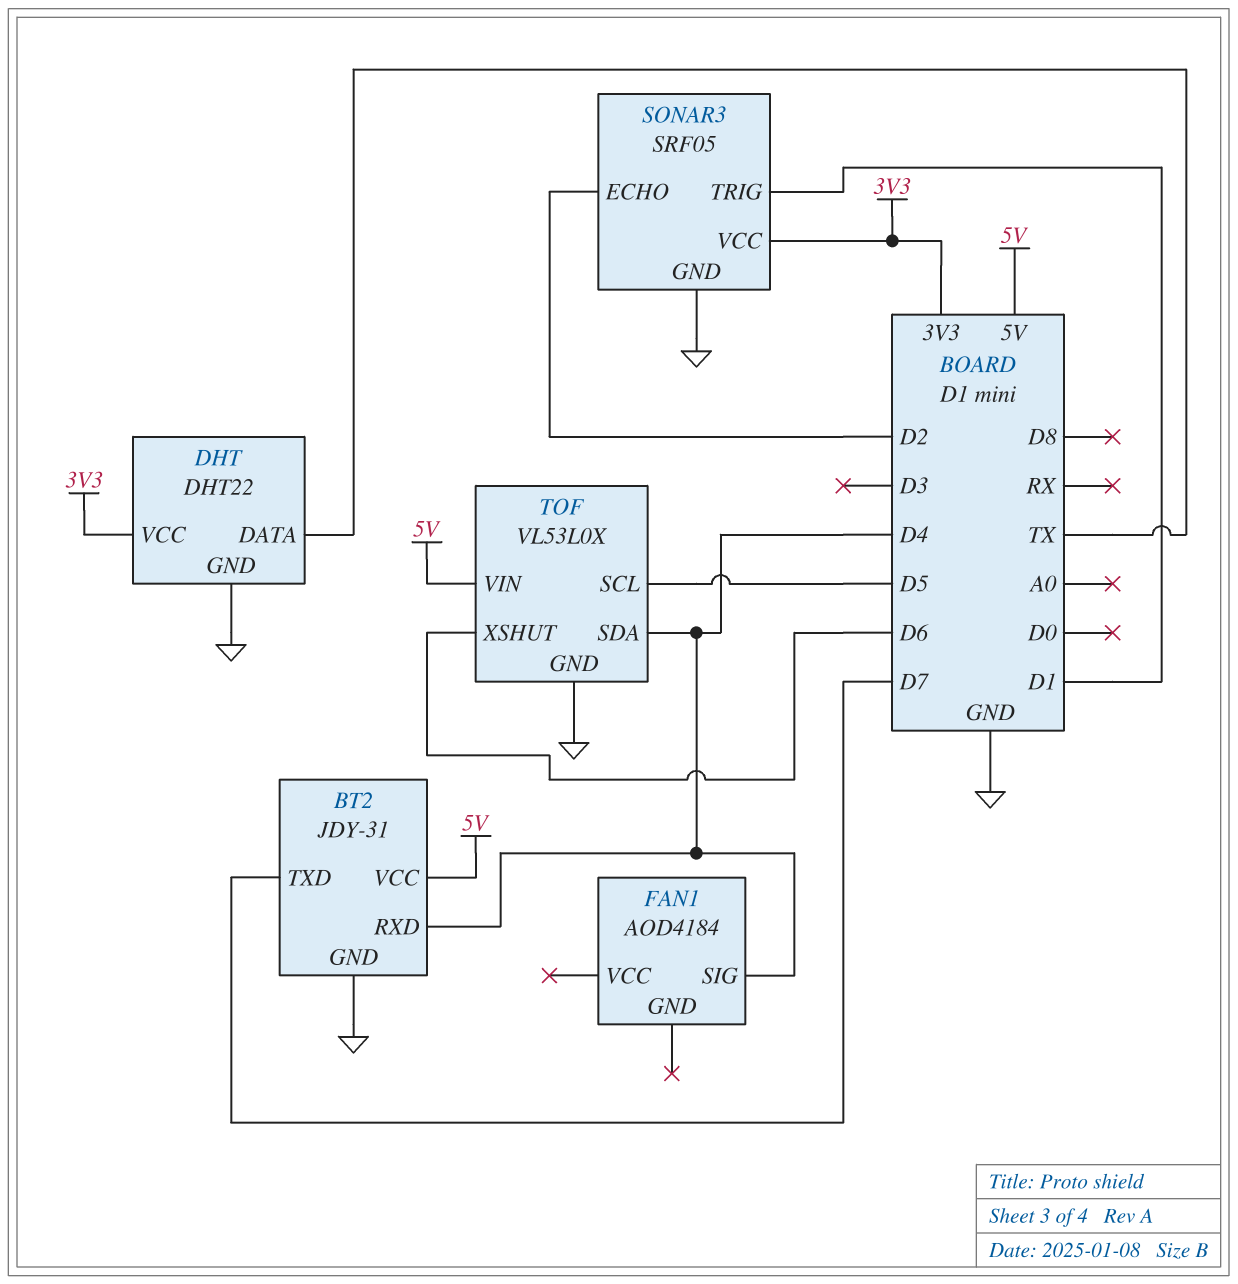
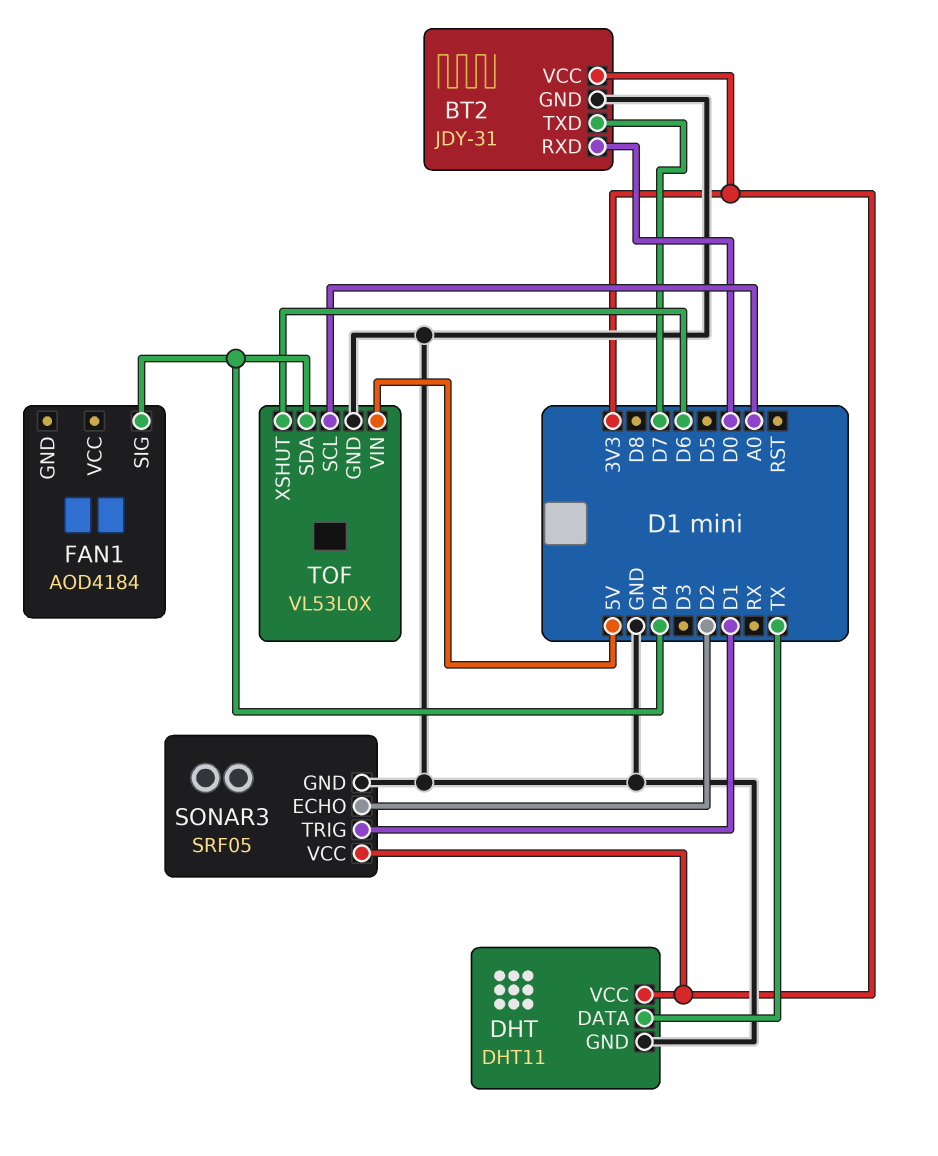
BT2 pin RXD: D4 -> D0
BT2 pin VCC: 5V -> 3V3
DHT: DHT22 -> DHT11
TOF pin SCL: D5 -> A0

